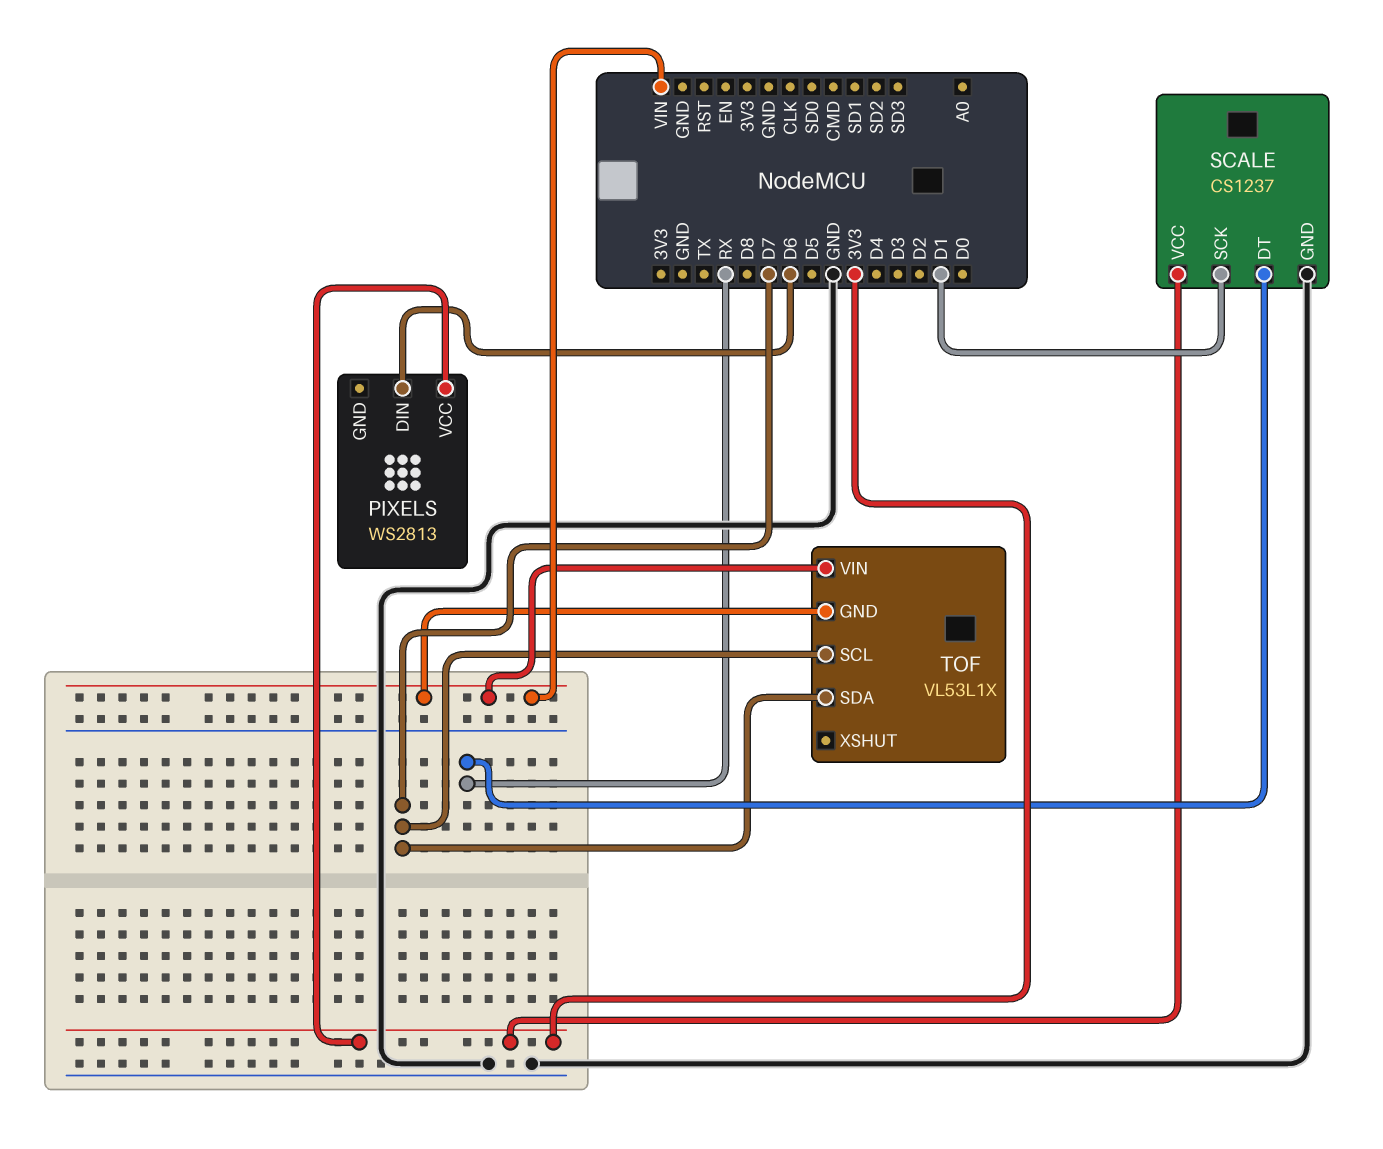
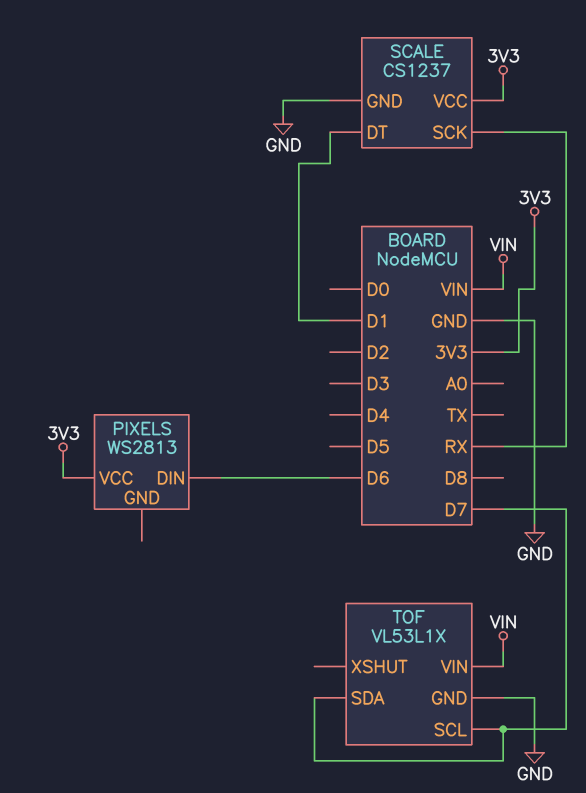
SCALE pin DT: RX -> D1
SCALE pin SCK: D1 -> RX
TOF pin GND: VIN -> GND

